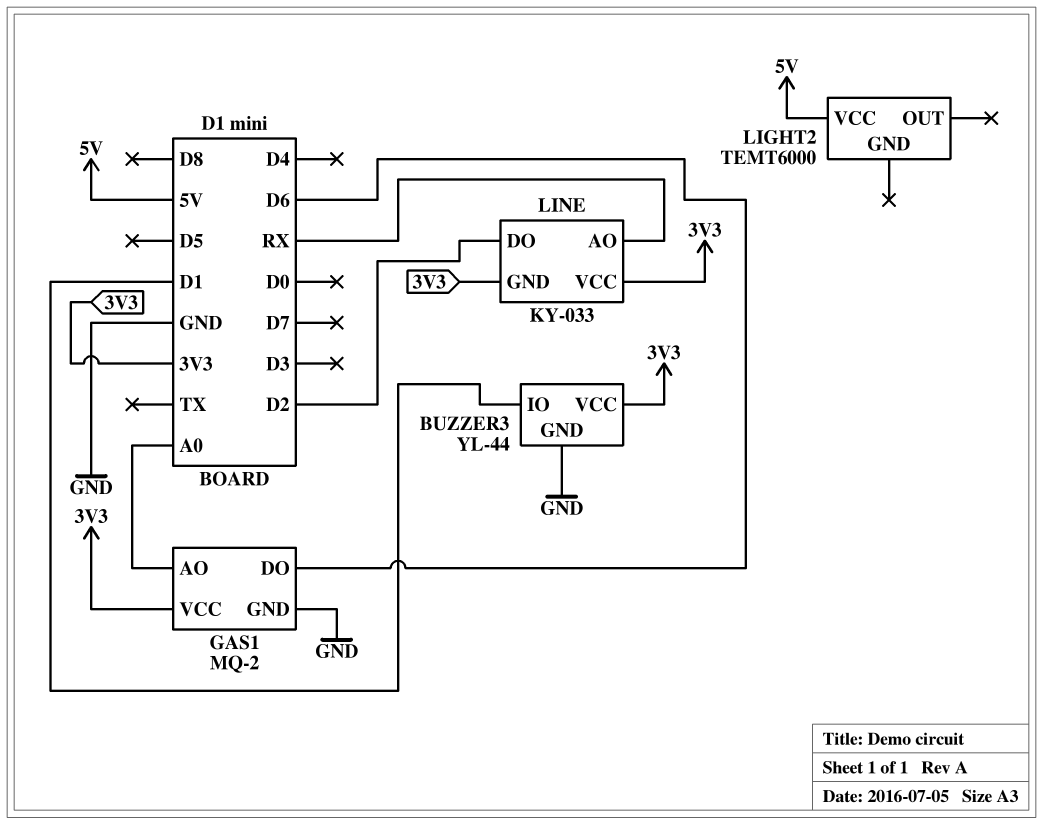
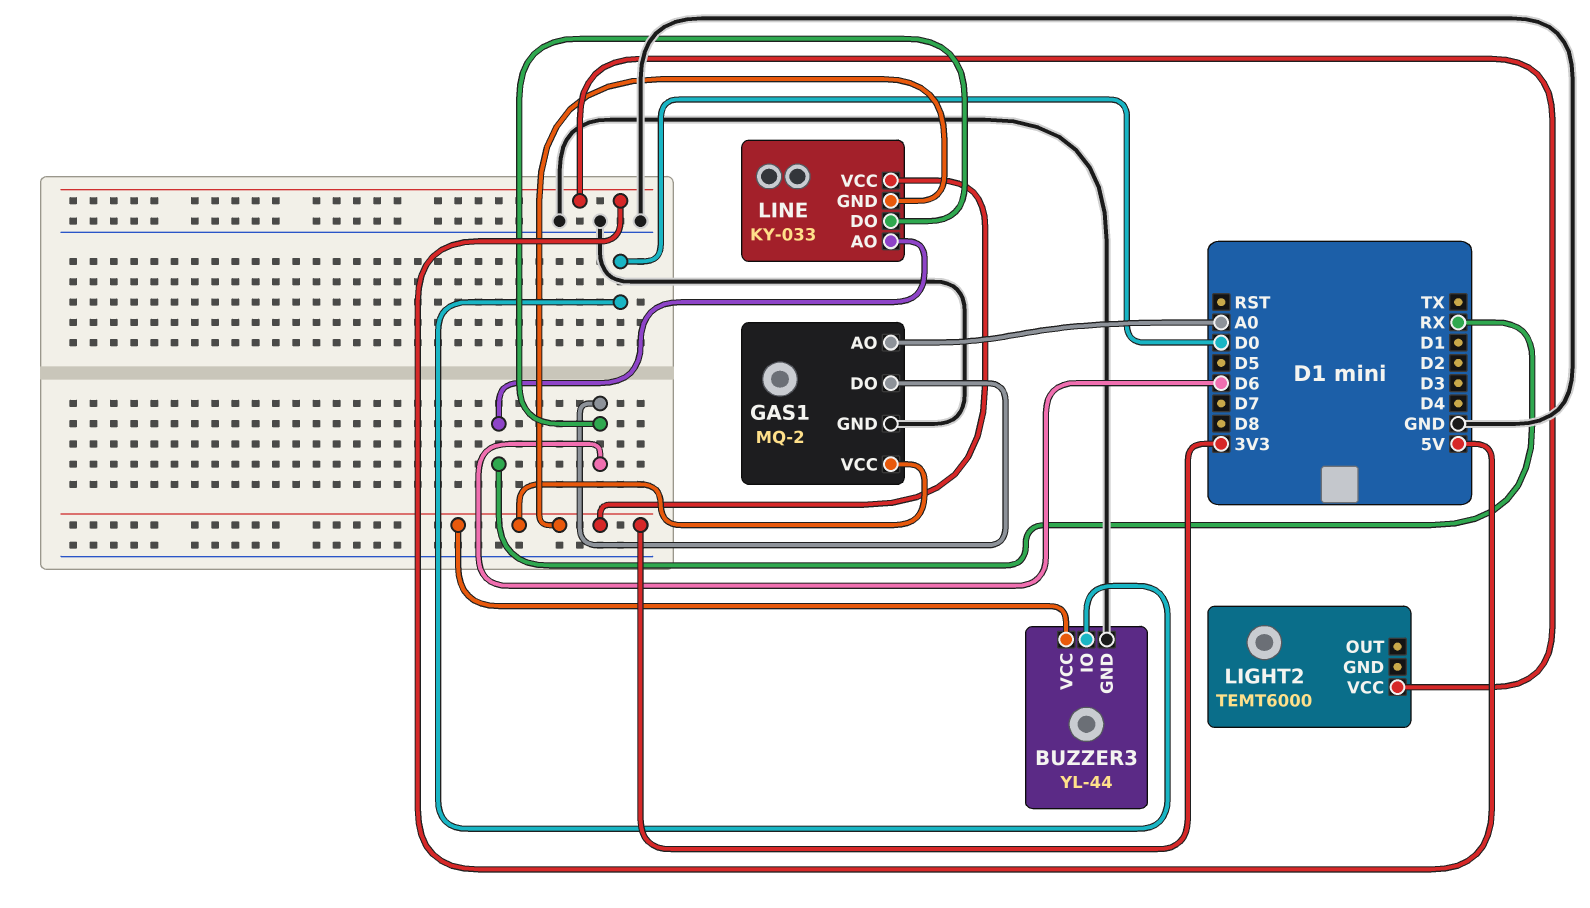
BUZZER3 pin IO: D1 -> D0
LINE pin DO: D2 -> D6

